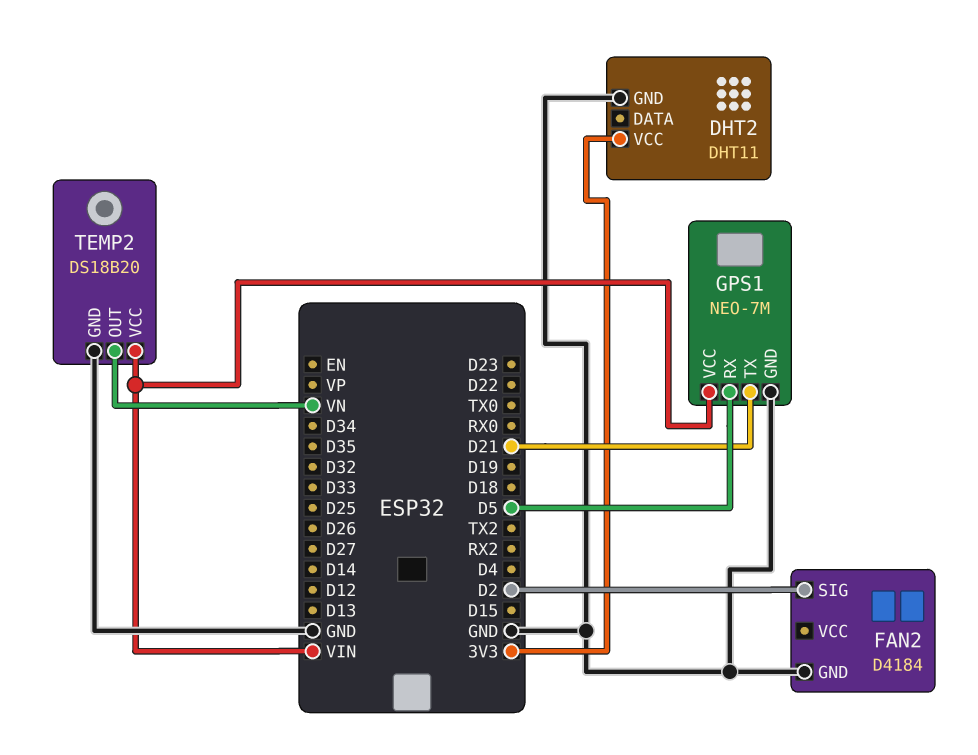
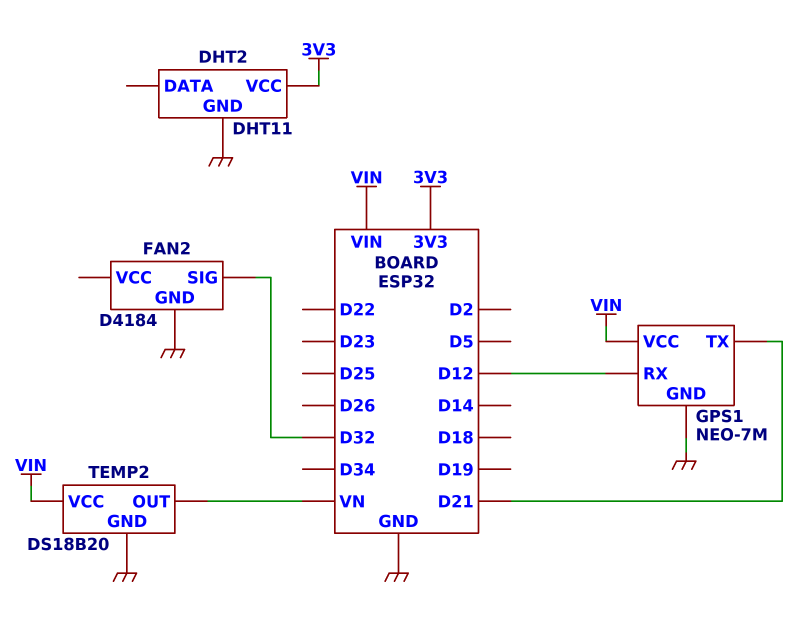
FAN2 pin SIG: D2 -> D32
GPS1 pin RX: D5 -> D12

